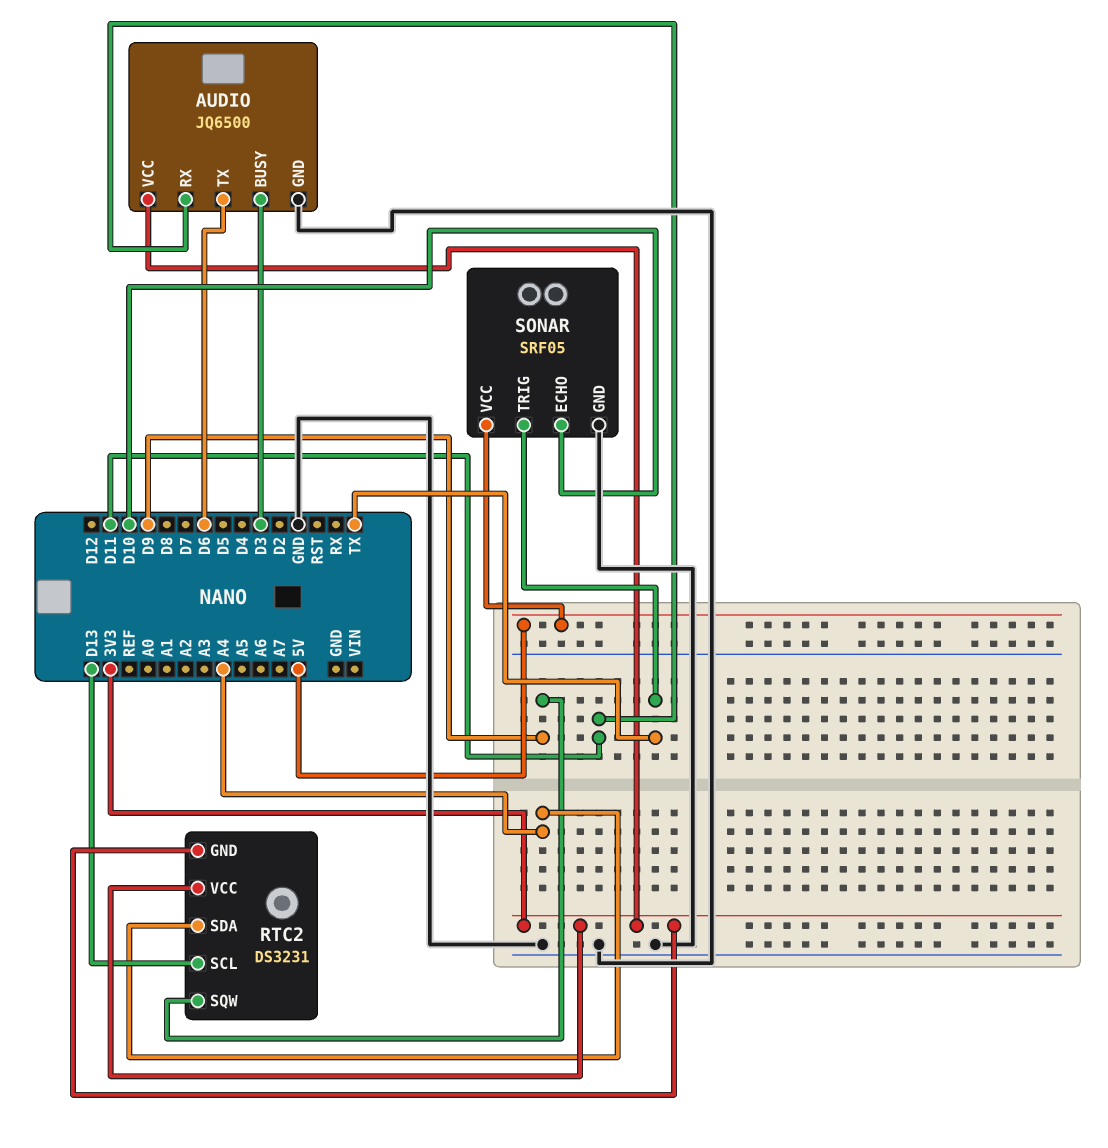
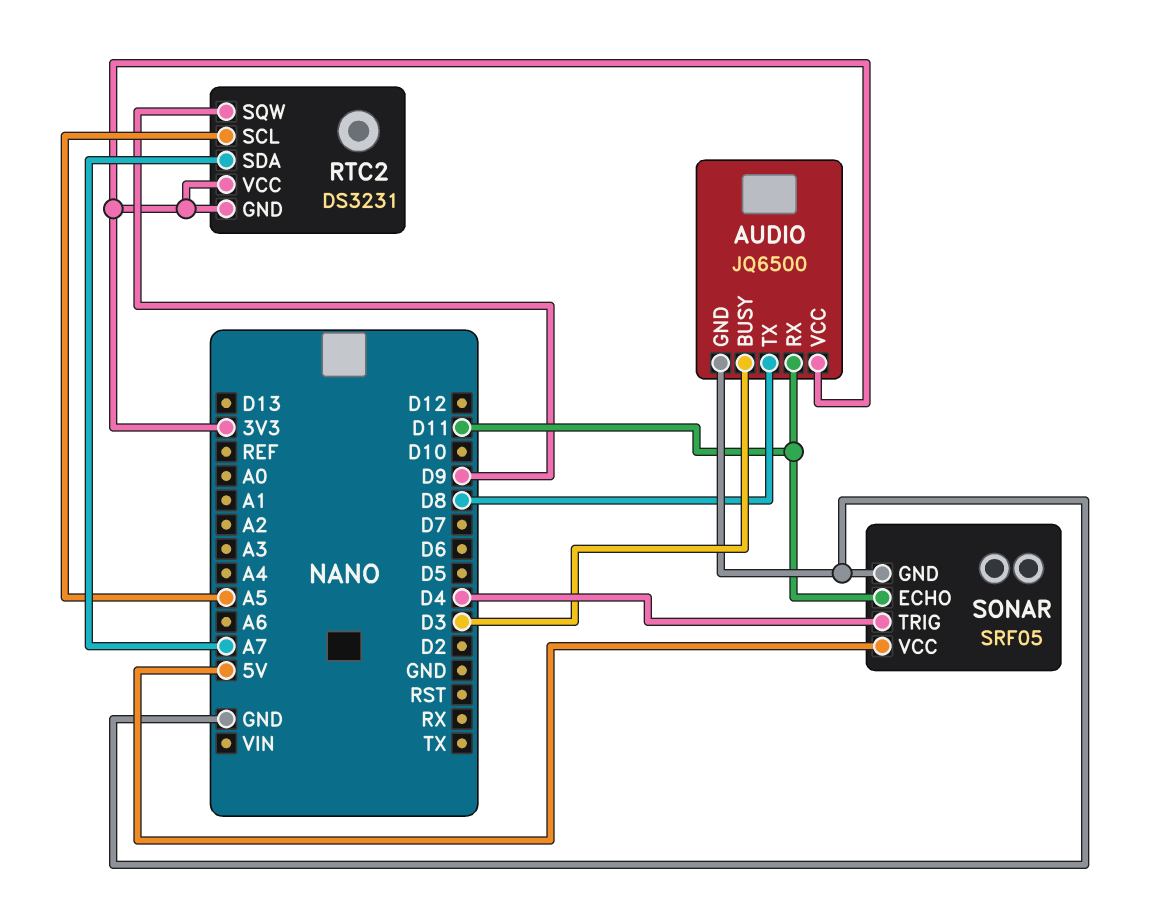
AUDIO pin TX: D6 -> D8
RTC2 pin SCL: D13 -> A5
RTC2 pin SDA: A4 -> A7
SONAR pin ECHO: D10 -> D11
SONAR pin TRIG: TX -> D4

